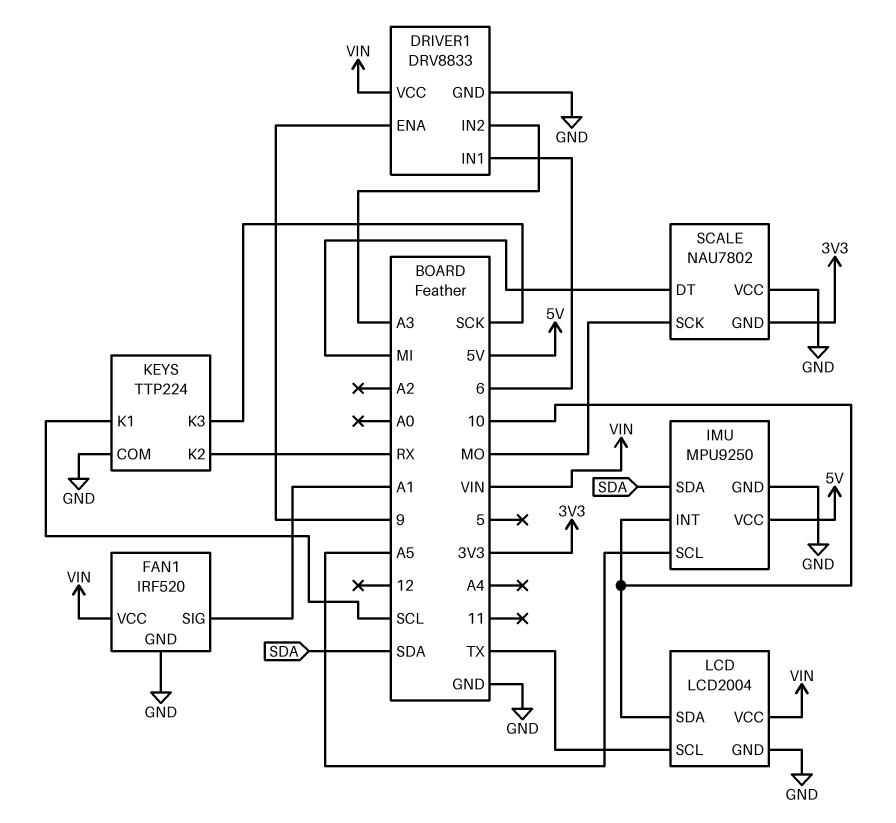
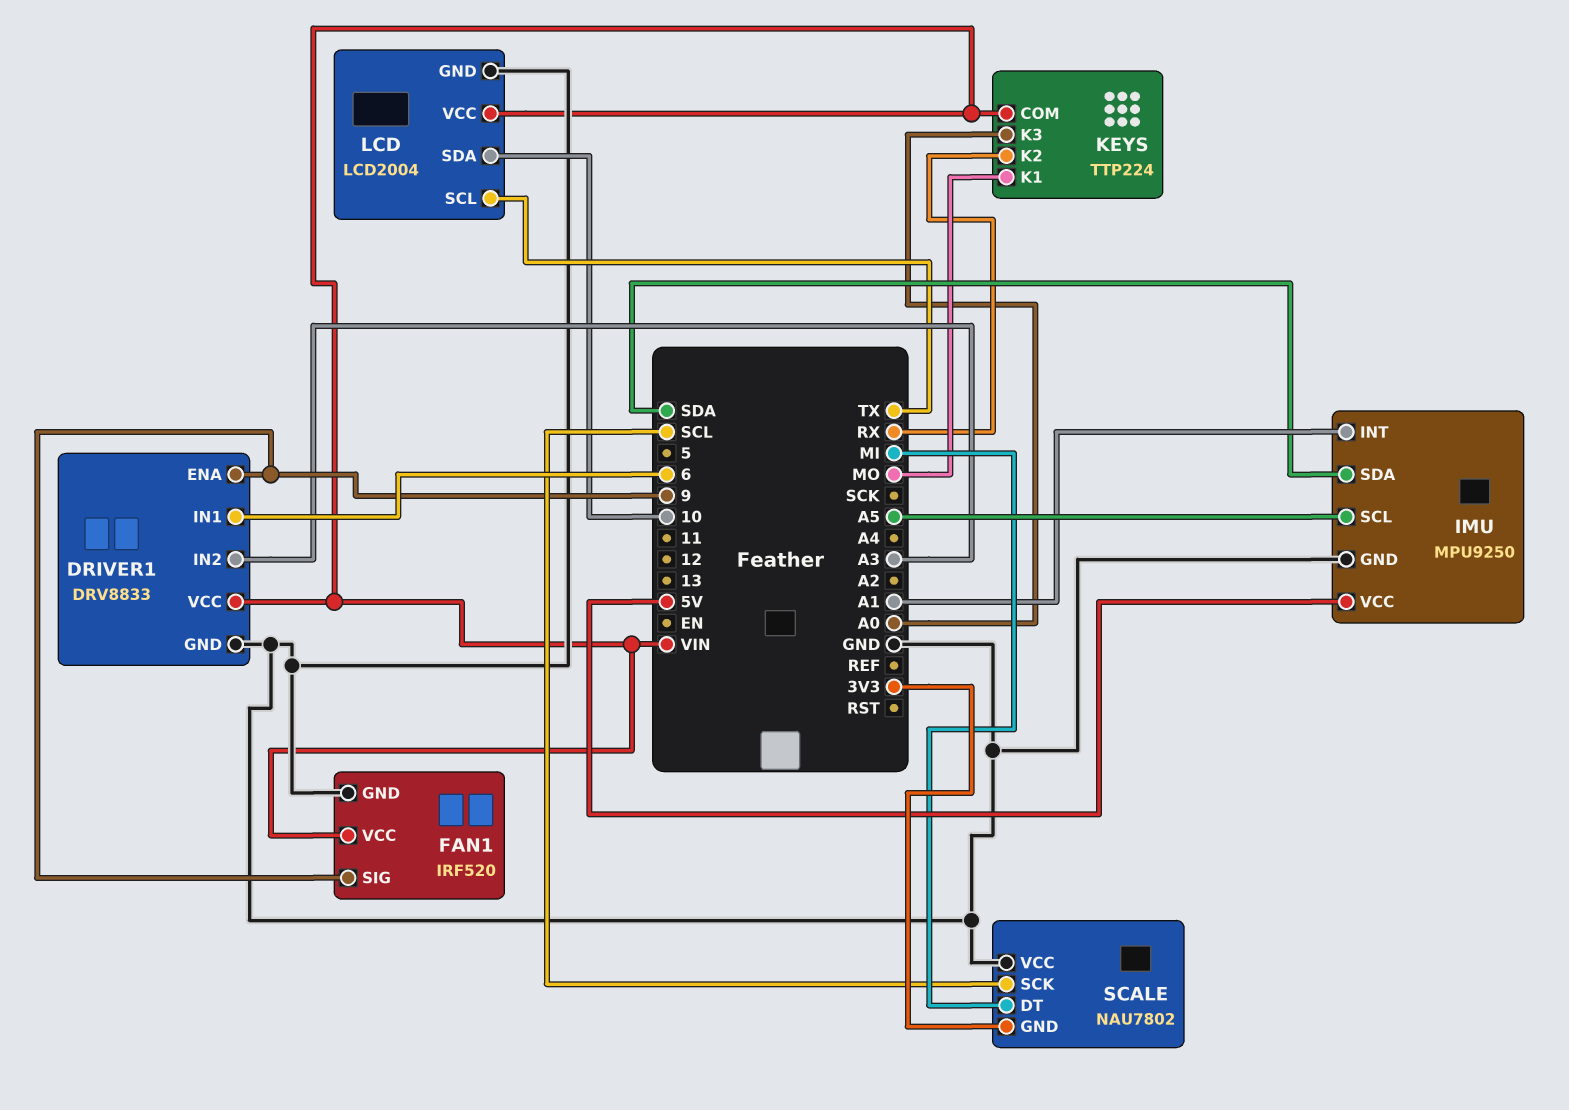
FAN1 pin SIG: A1 -> 9
IMU pin INT: 10 -> A1
KEYS pin COM: GND -> VIN
KEYS pin K1: SCL -> MO
KEYS pin K3: SCK -> A0
SCALE pin SCK: MO -> SCL

